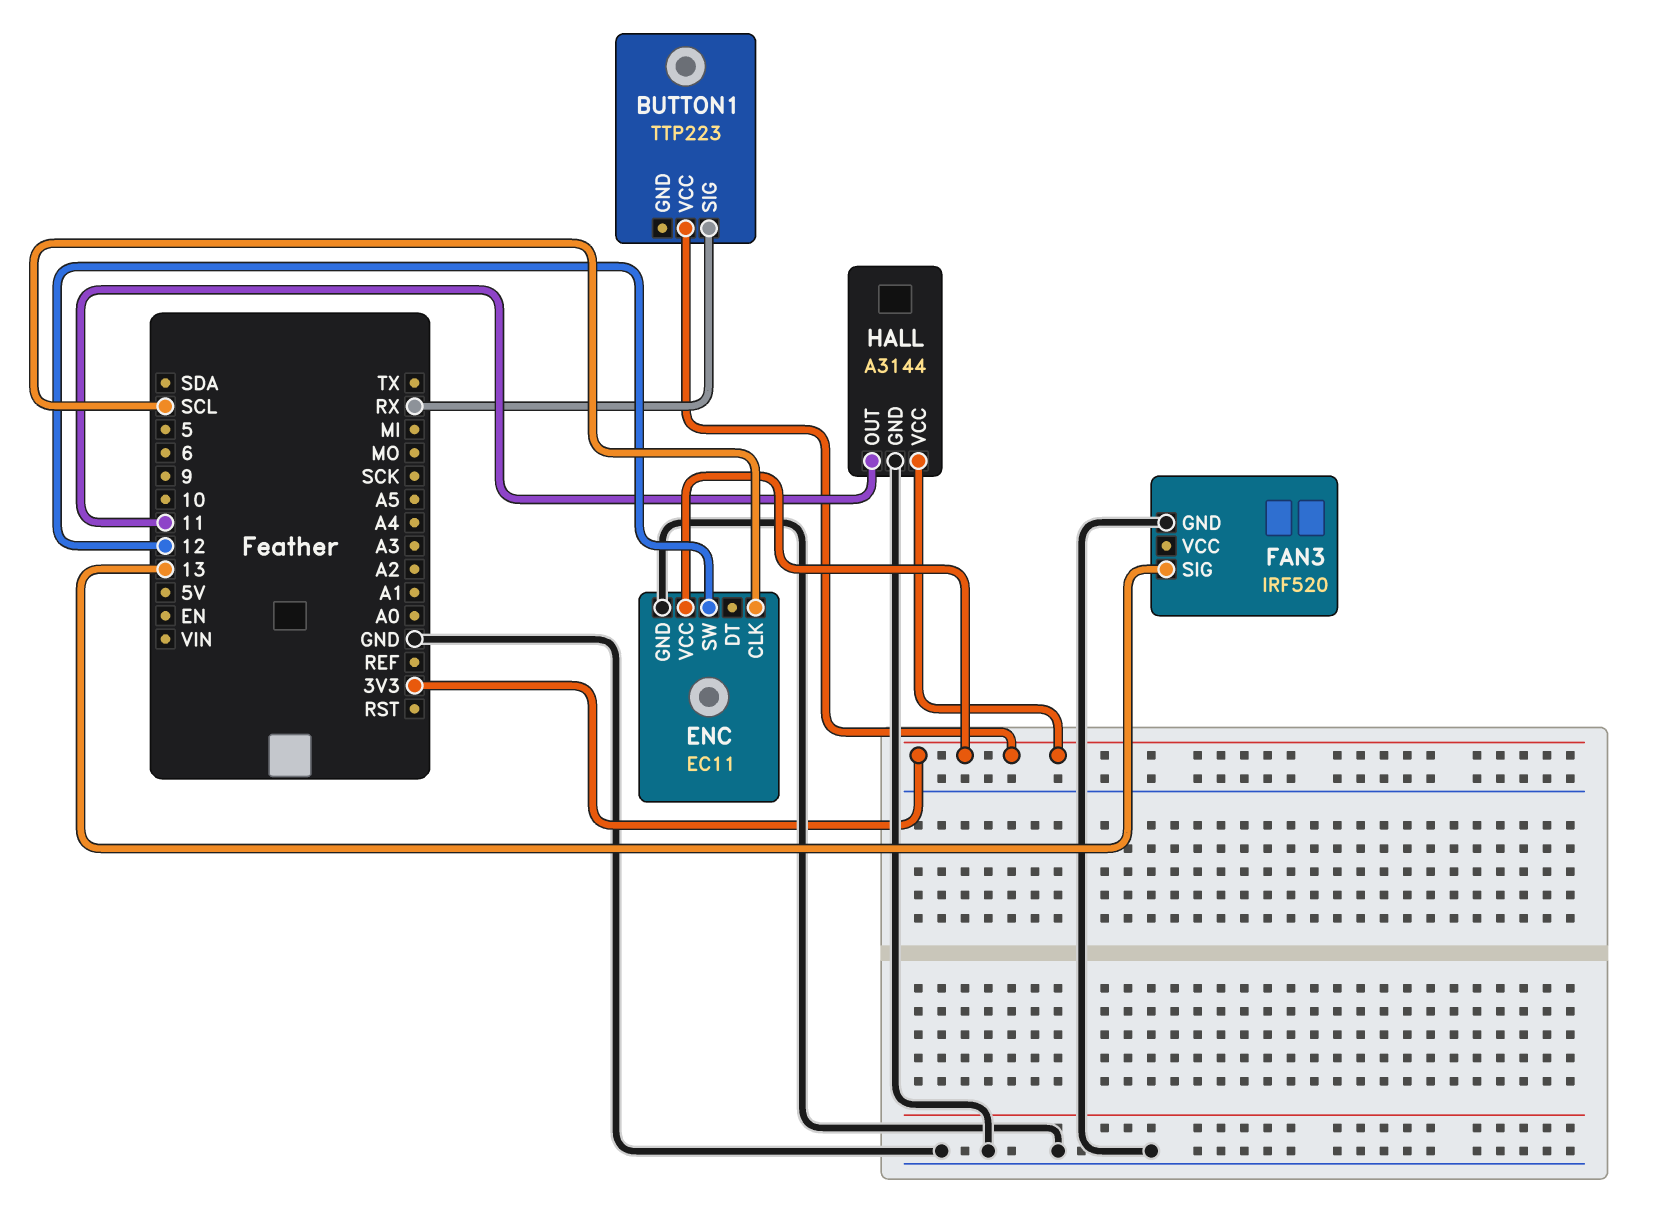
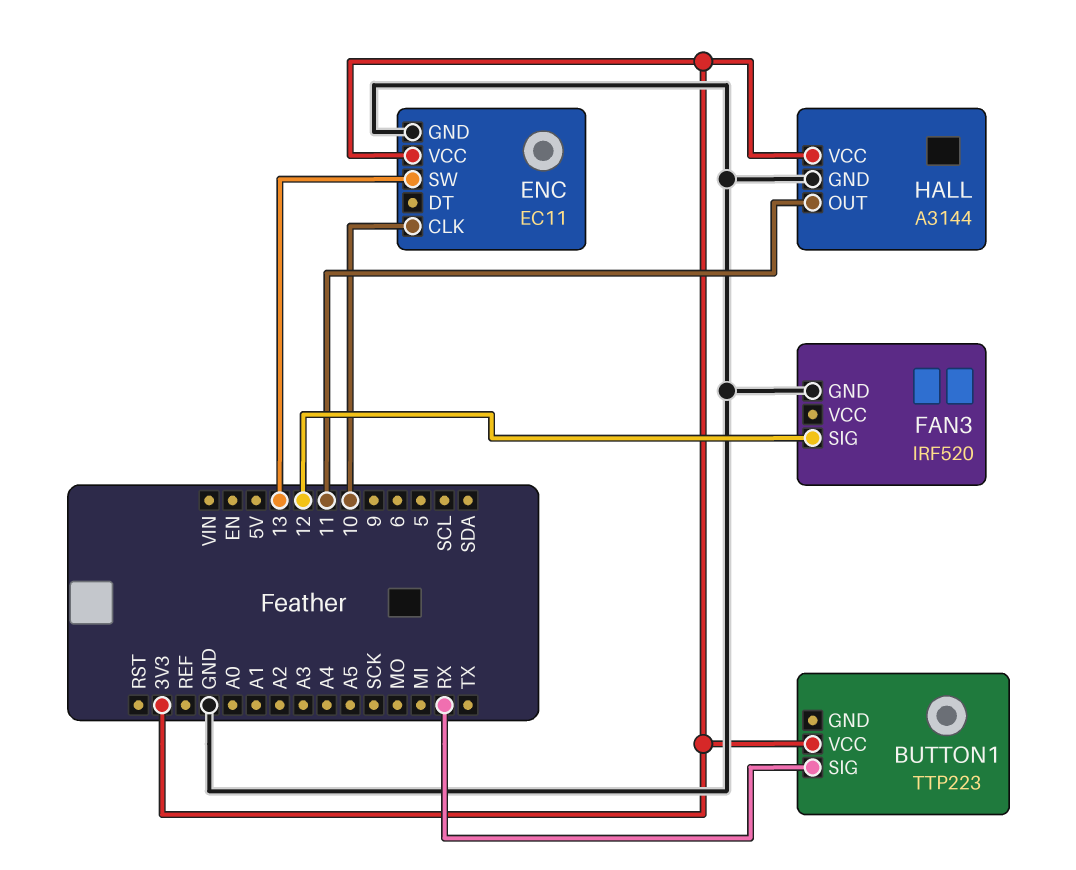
ENC pin CLK: SCL -> 10
ENC pin SW: 12 -> 13
FAN3 pin SIG: 13 -> 12

